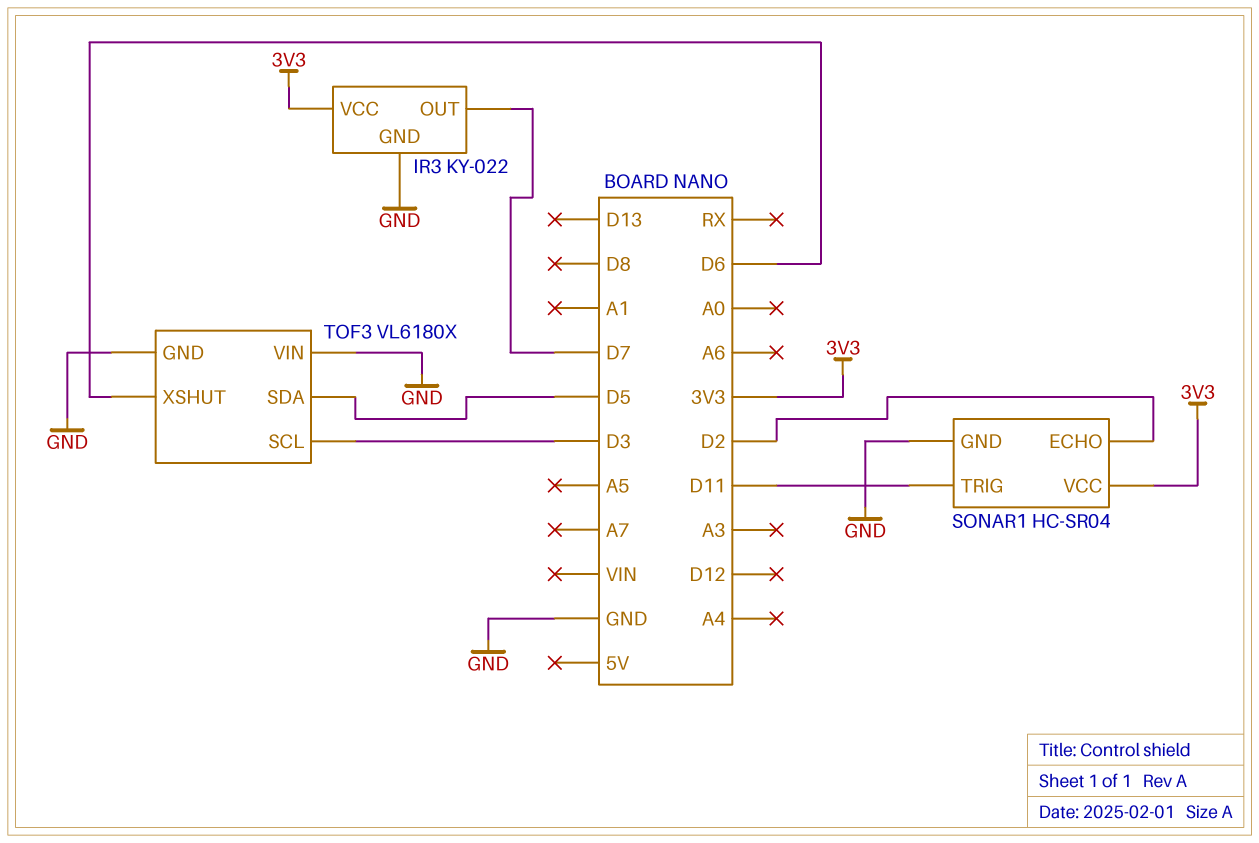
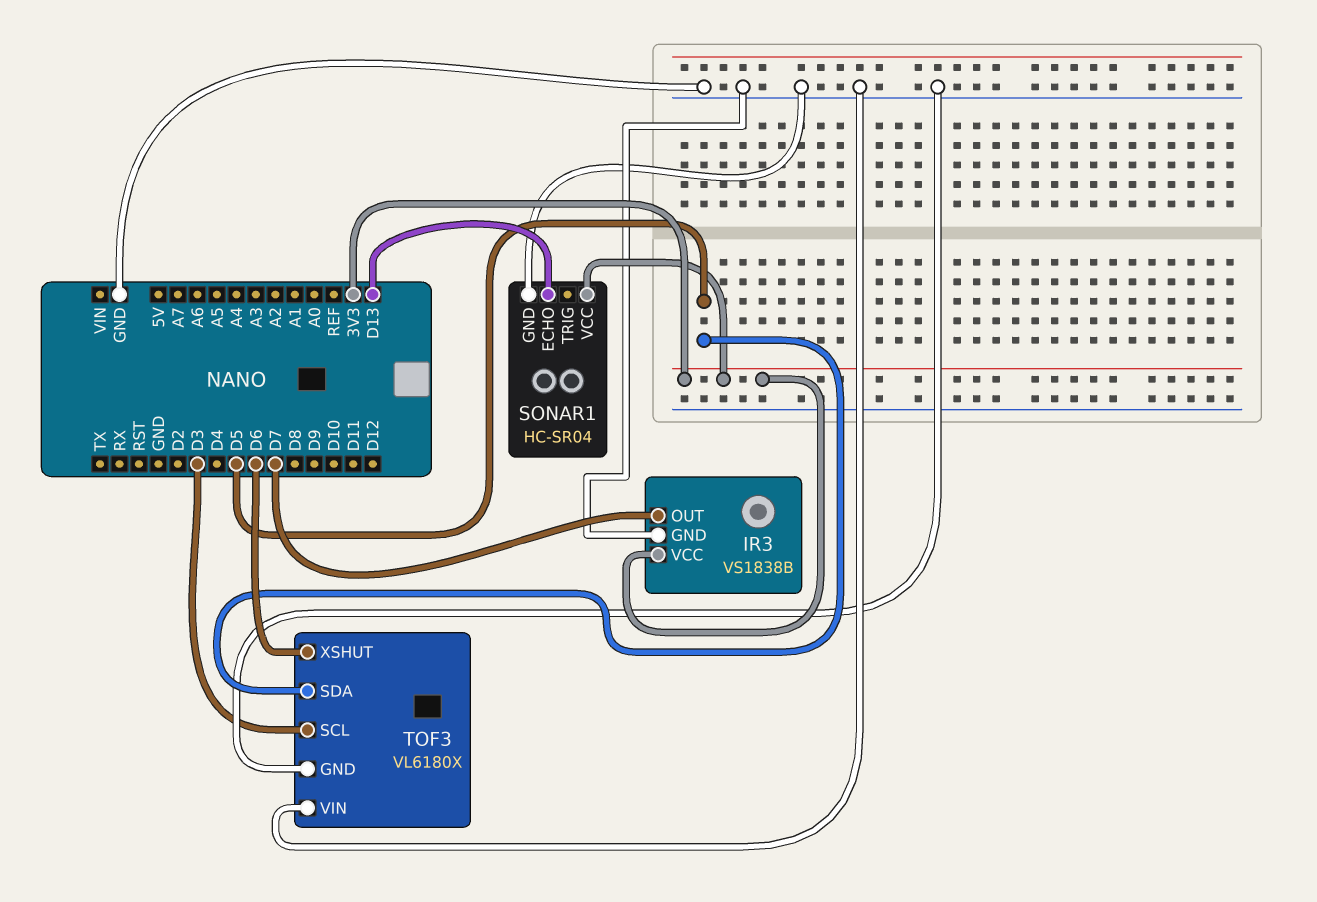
IR3: KY-022 -> VS1838B
SONAR1 pin ECHO: D2 -> D13
SONAR1 pin TRIG: D11 -> none

